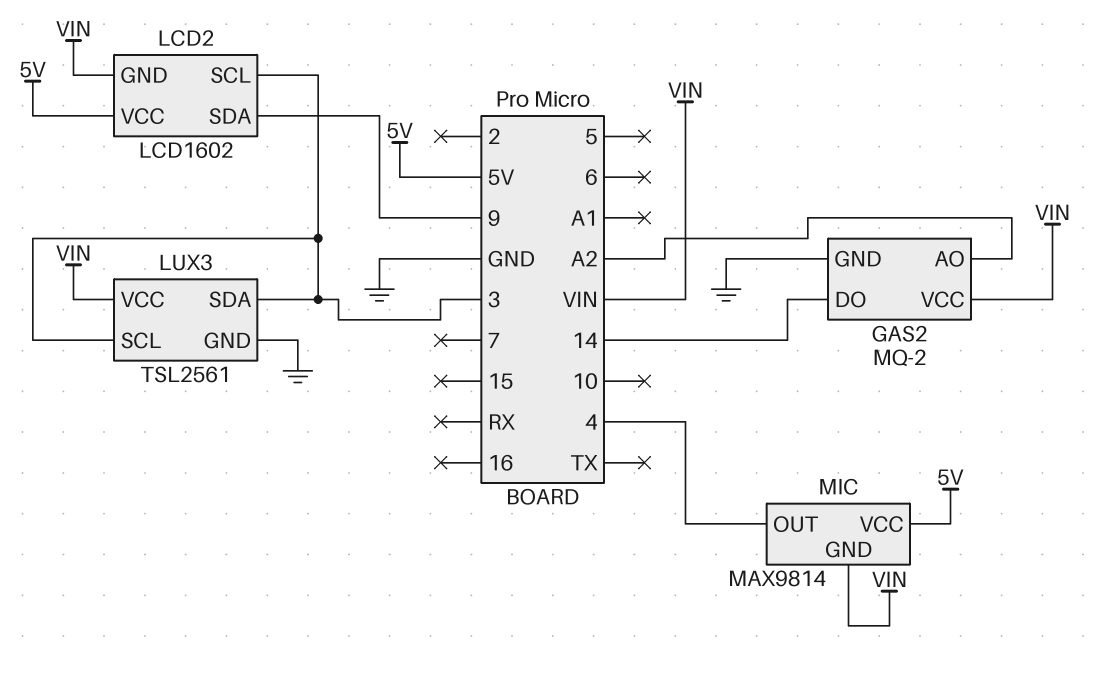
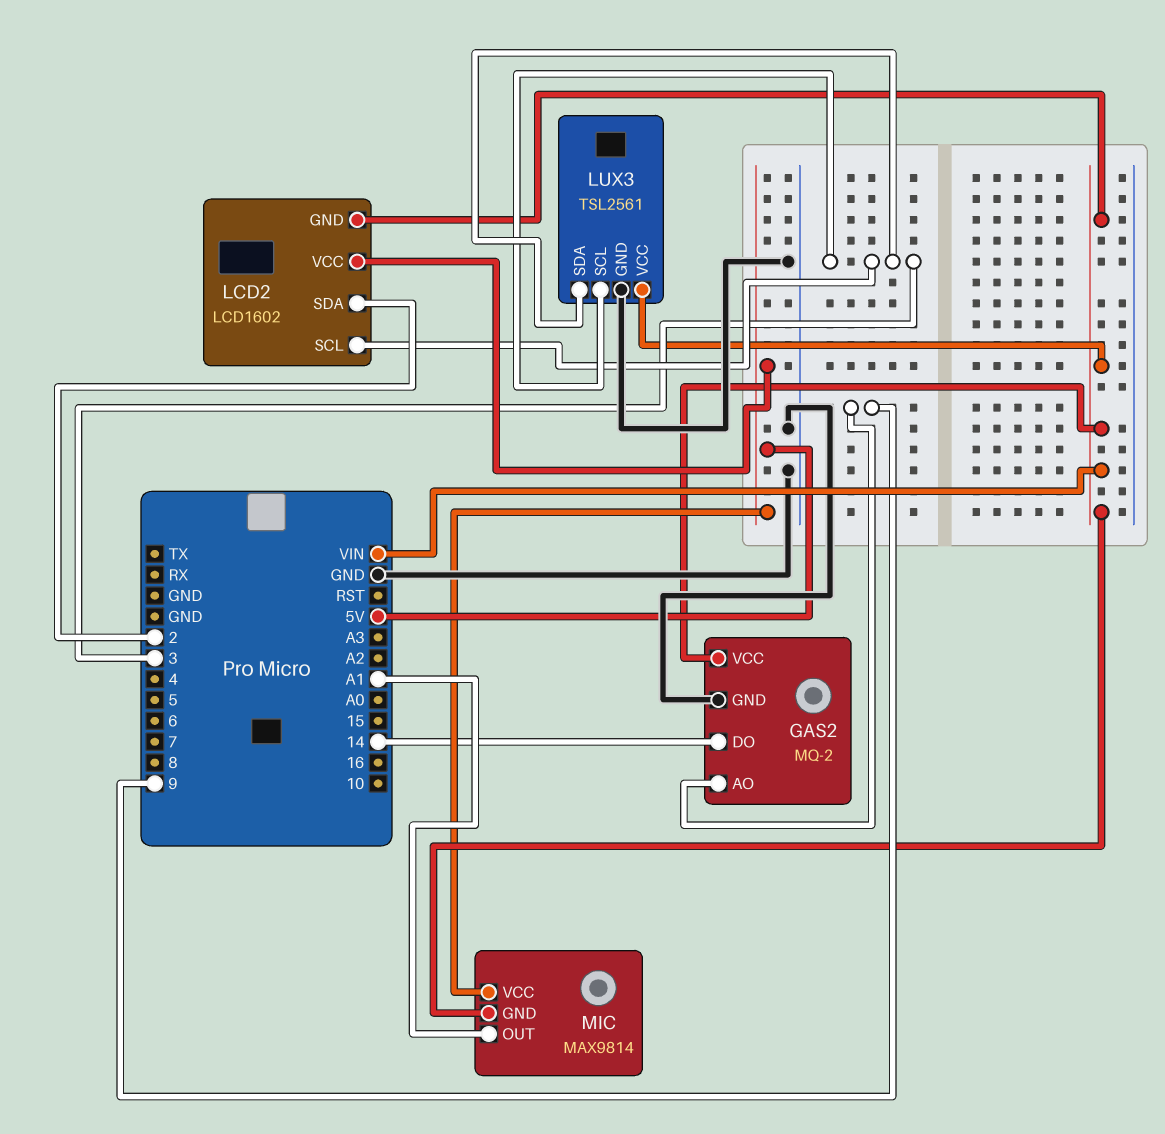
GAS2 pin AO: A2 -> 9
LCD2 pin SDA: 9 -> 2
MIC pin OUT: 4 -> A1

